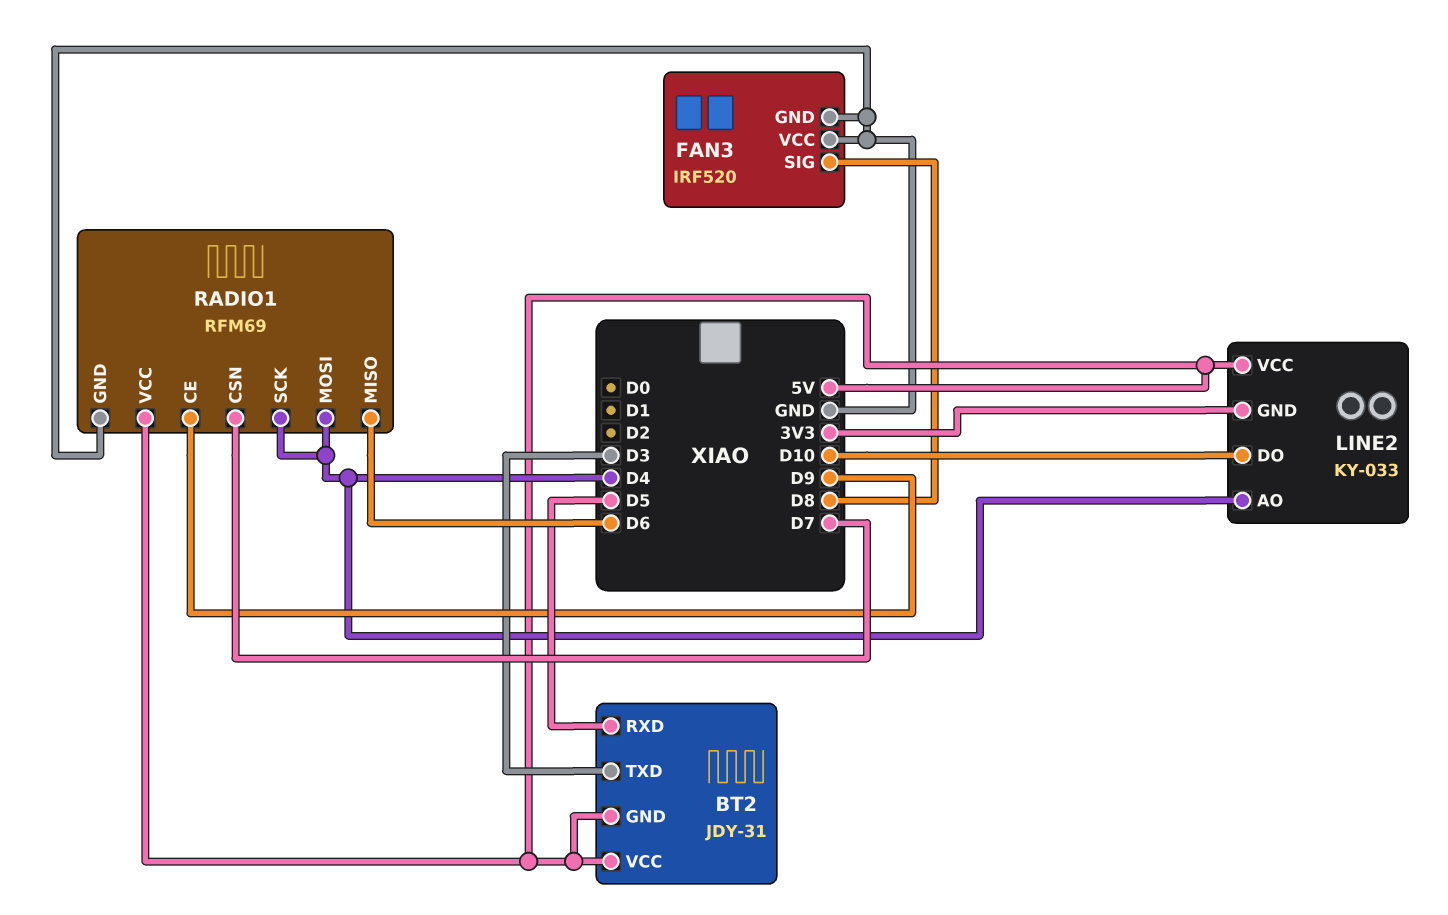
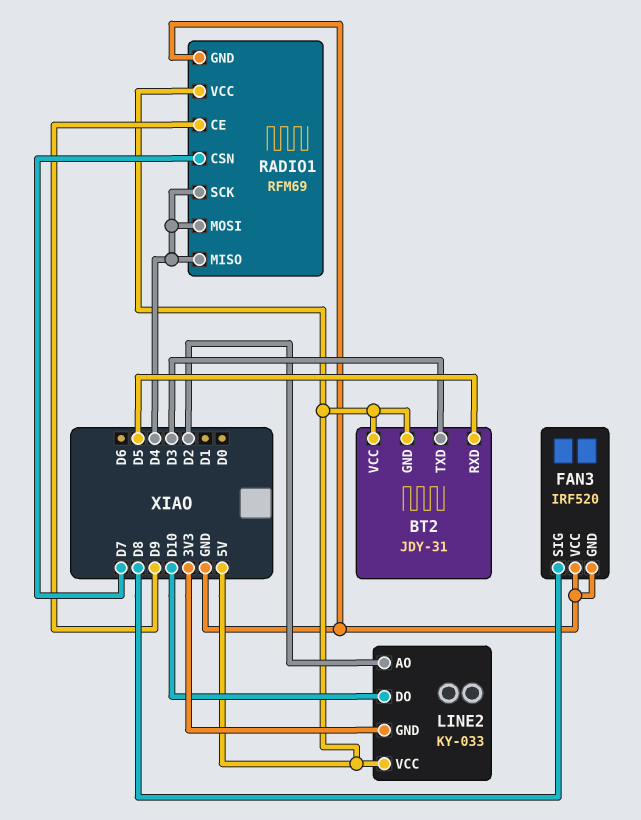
LINE2 pin AO: D4 -> D2
RADIO1 pin MISO: D6 -> D4

